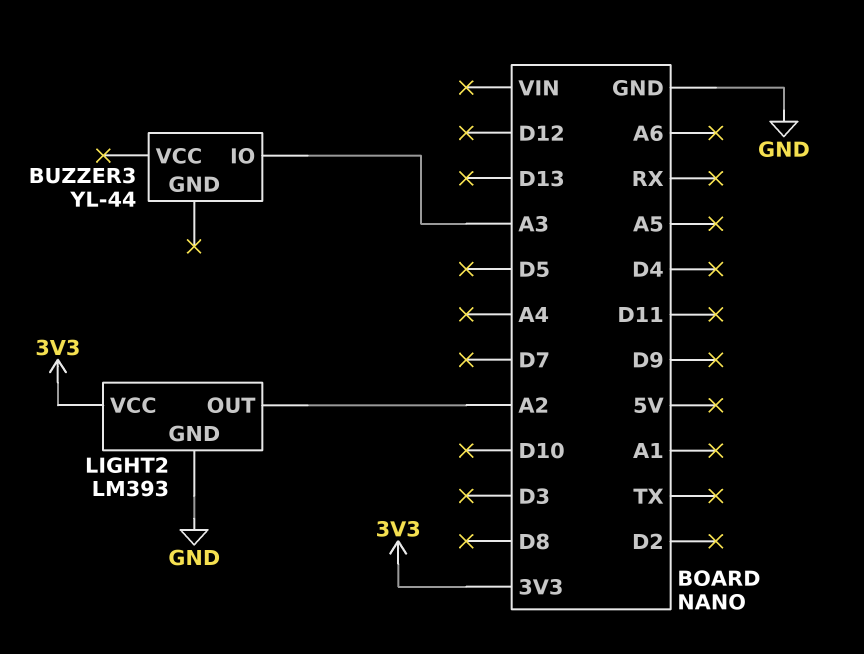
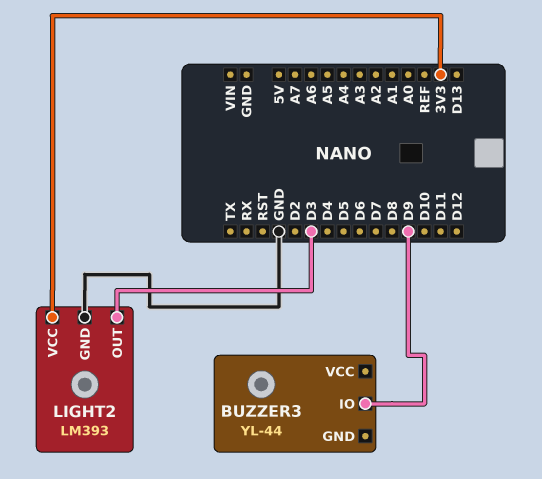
BUZZER3 pin IO: A3 -> D9
LIGHT2 pin OUT: A2 -> D3

